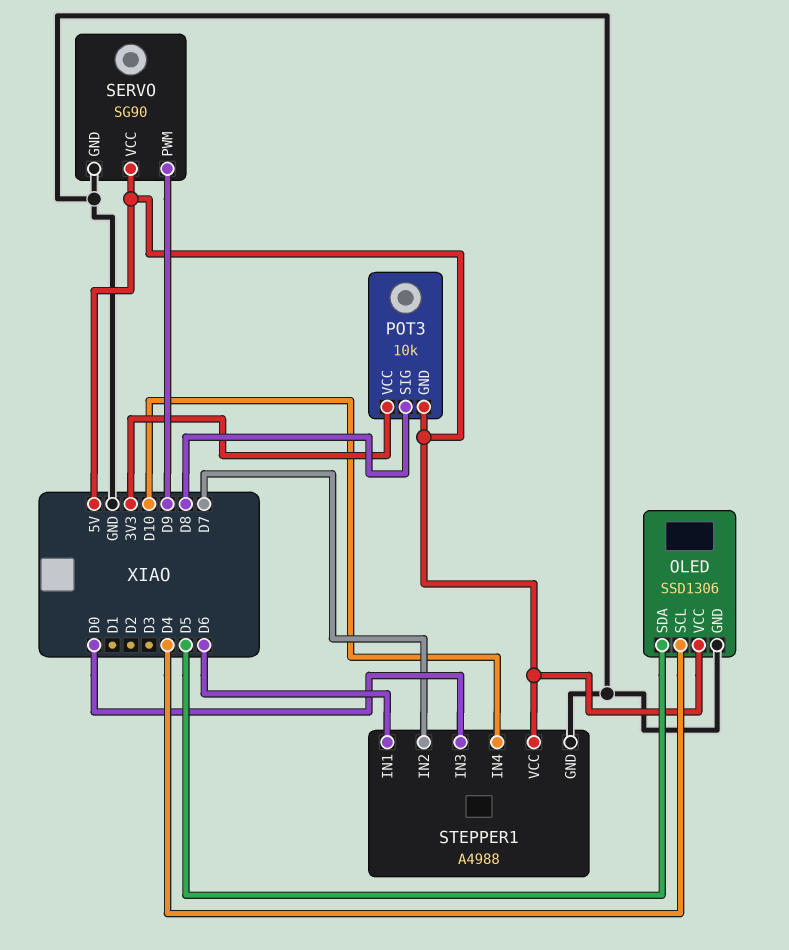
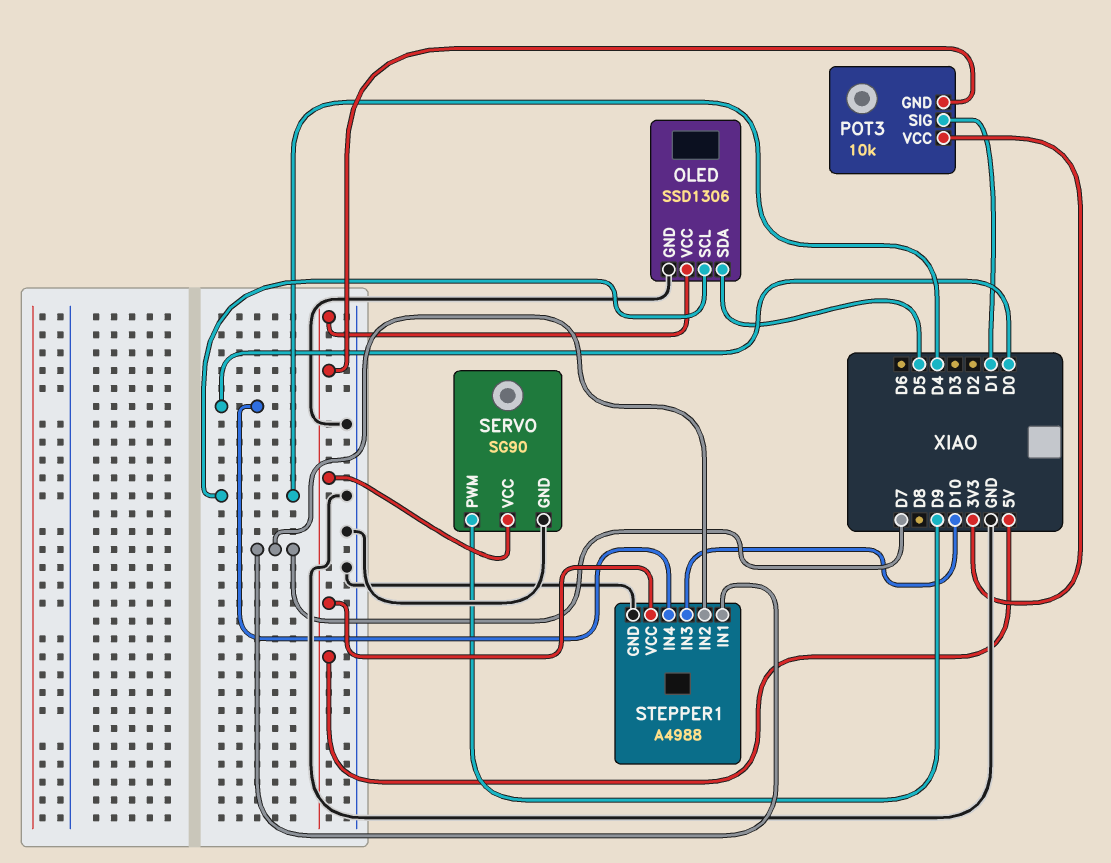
POT3 pin SIG: D8 -> D1
STEPPER1 pin IN1: D6 -> D7
STEPPER1 pin IN3: D0 -> D10
STEPPER1 pin IN4: D10 -> D0

